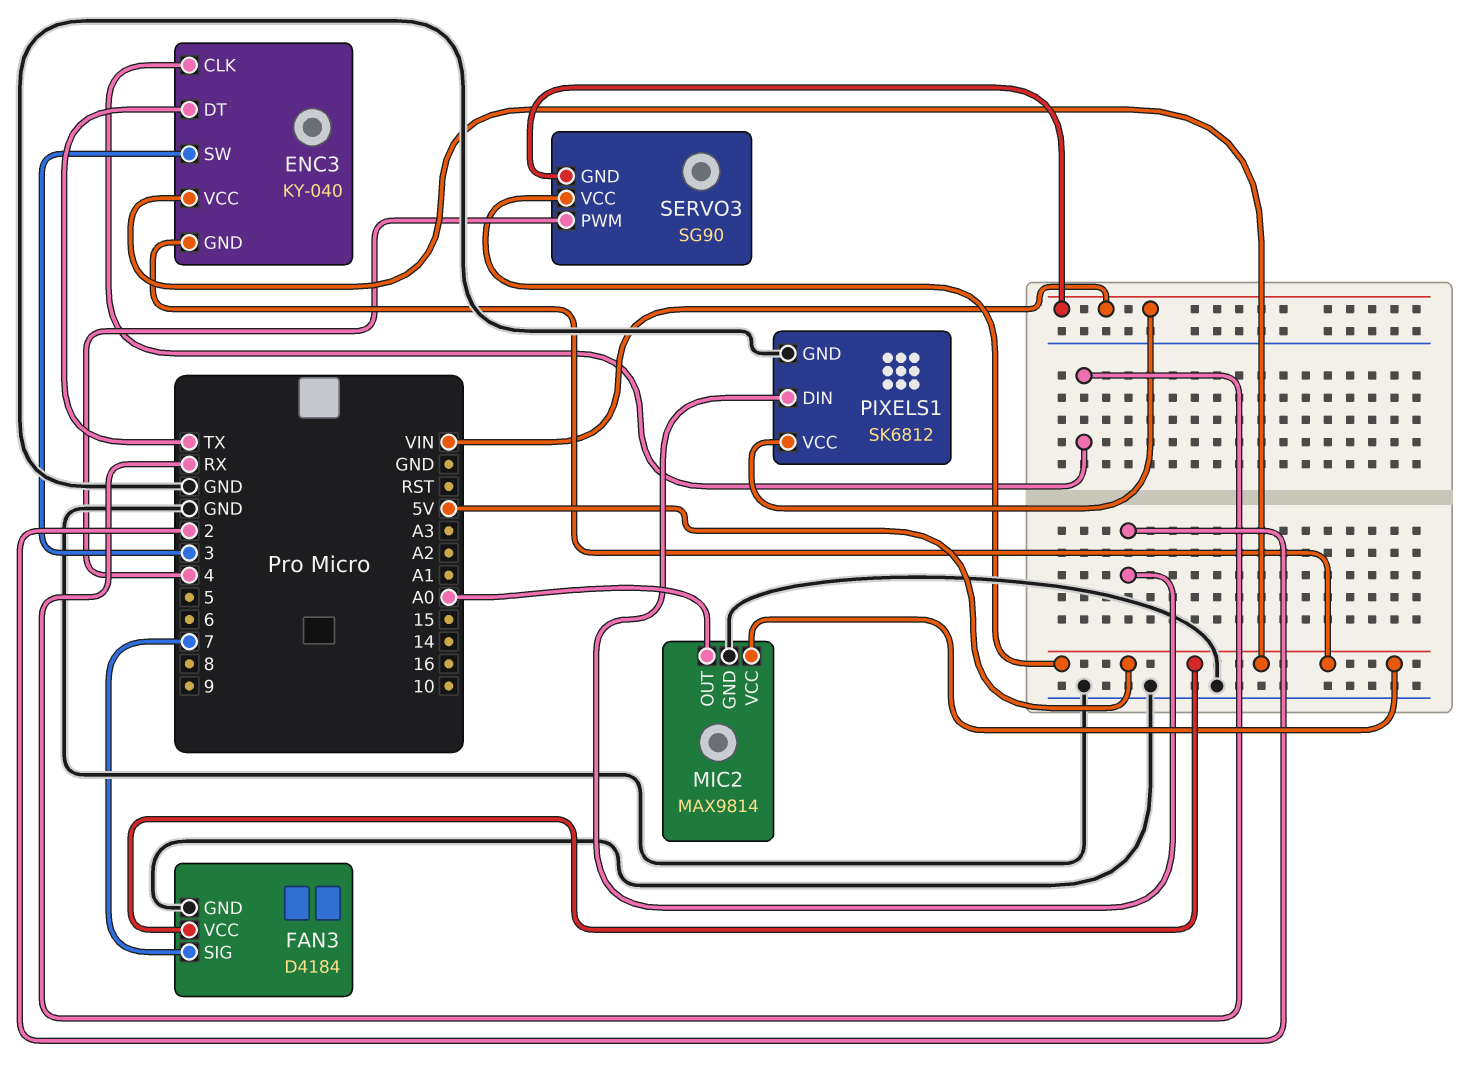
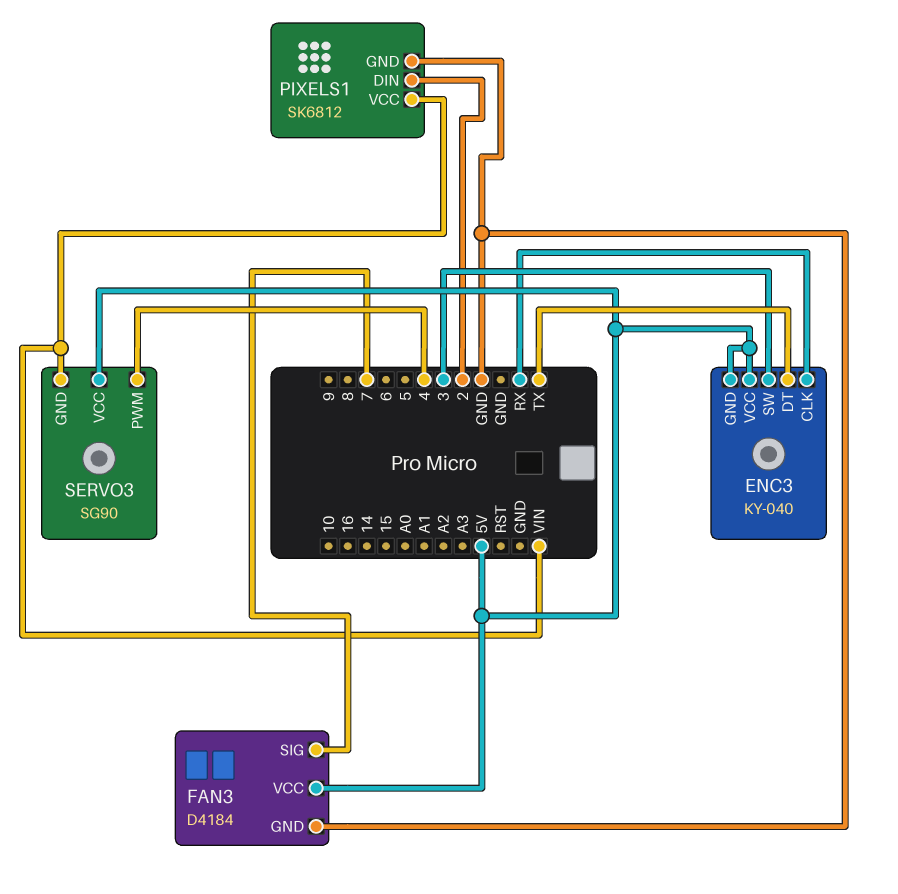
MIC2: MAX9814 -> none
MIC2 pin GND: GND -> none
MIC2 pin OUT: A0 -> none
MIC2 pin VCC: 5V -> none

